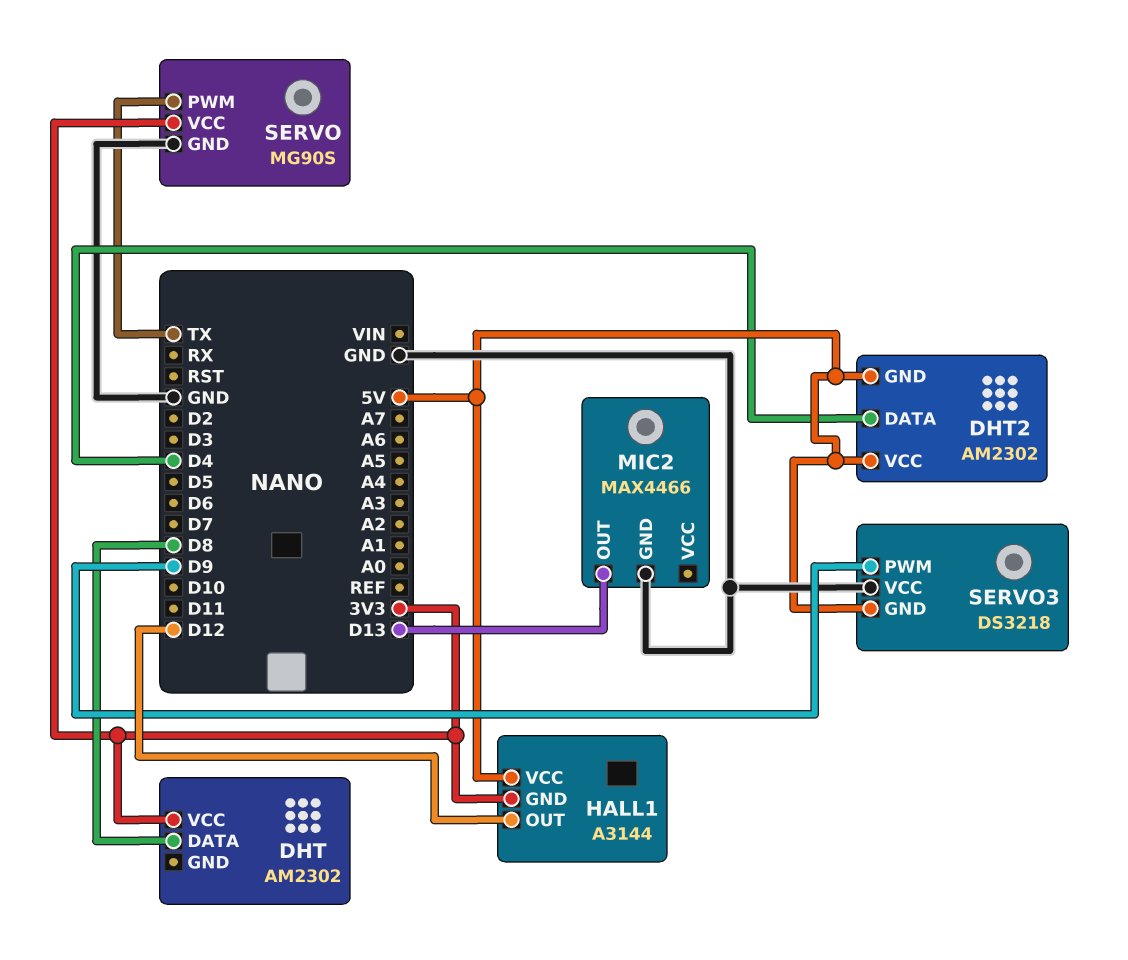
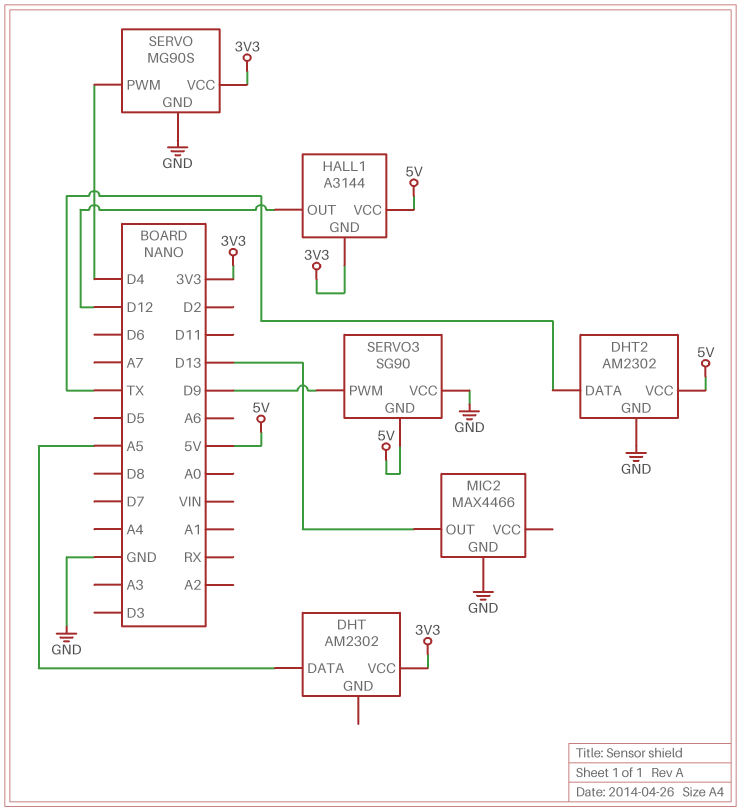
DHT pin DATA: D8 -> A5
DHT2 pin DATA: D4 -> TX
DHT2 pin GND: 5V -> GND
SERVO pin PWM: TX -> D4
SERVO3: DS3218 -> SG90

